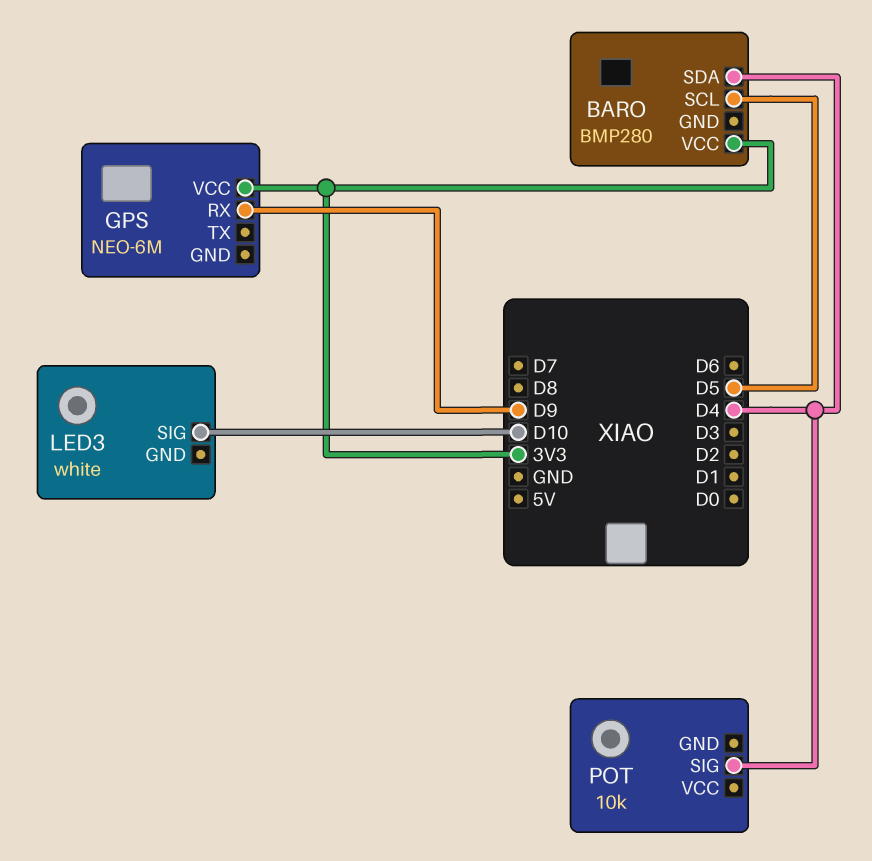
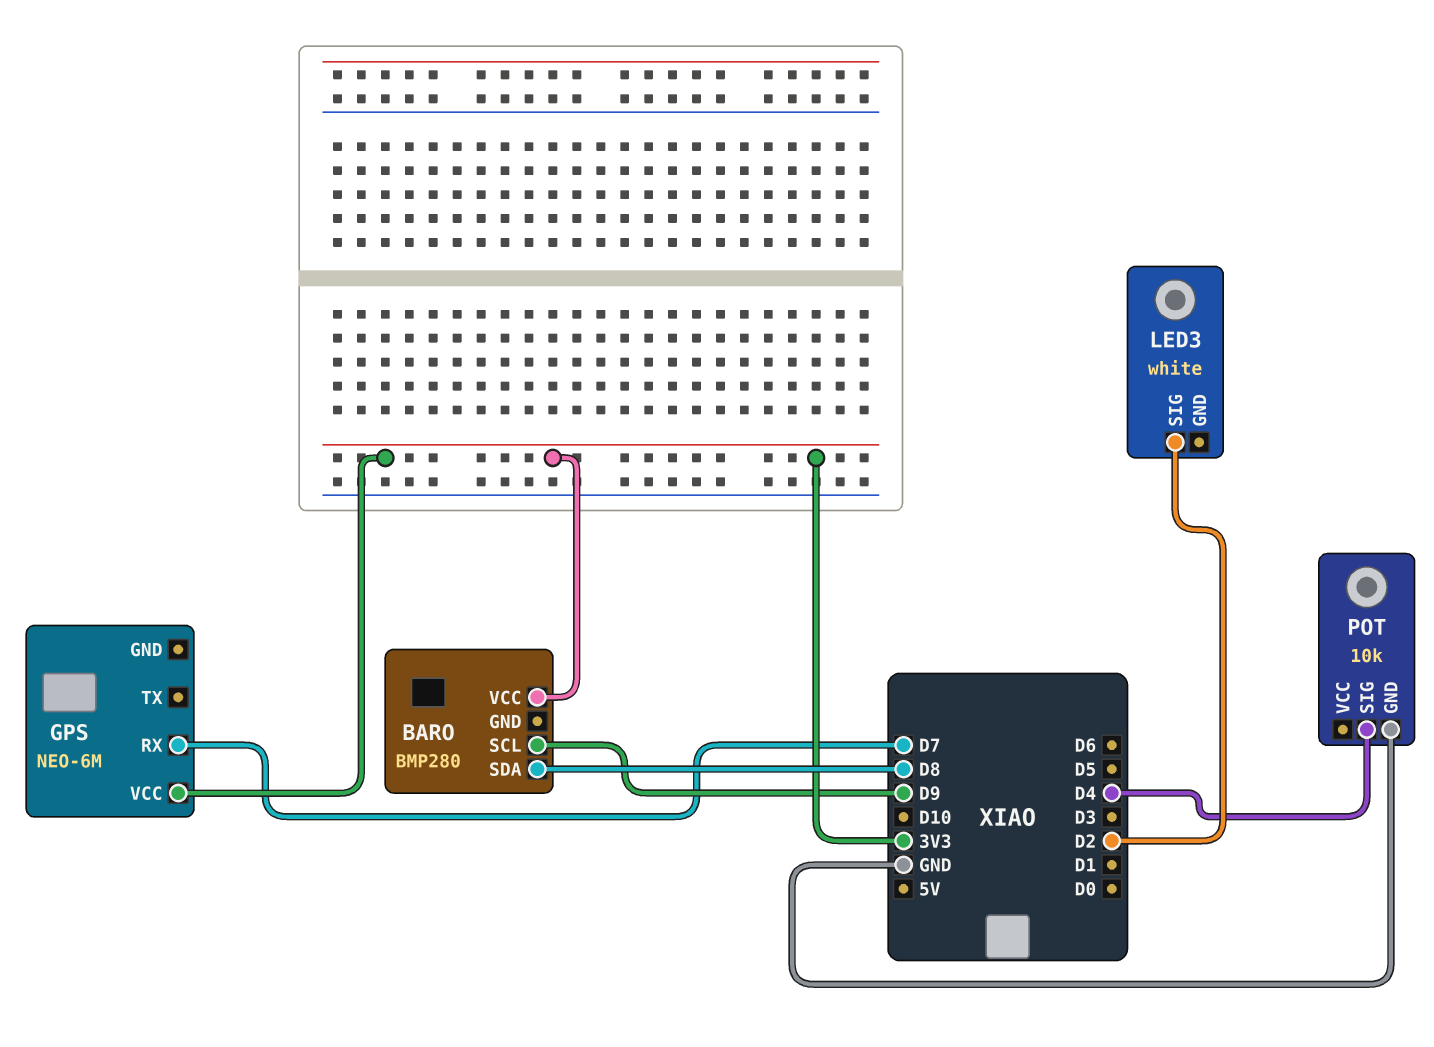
BARO pin SCL: D5 -> D9
BARO pin SDA: D4 -> D8
GPS pin RX: D9 -> D7
LED3 pin SIG: D10 -> D2
POT pin GND: none -> GND

